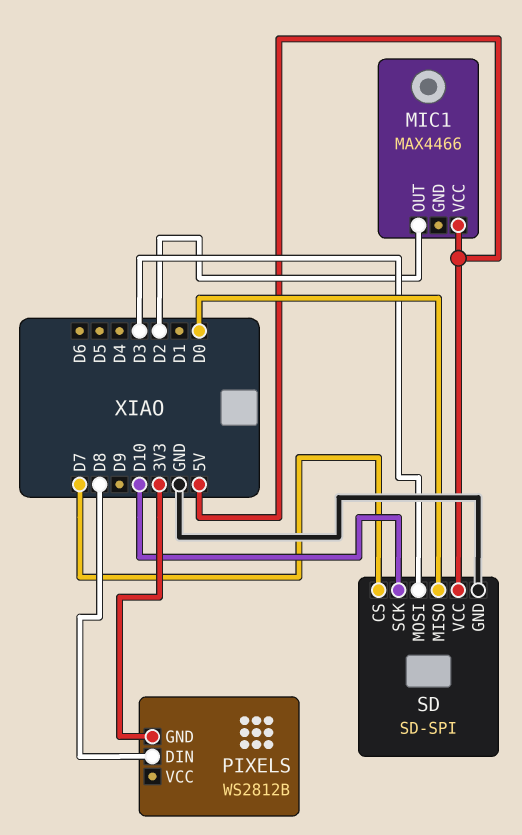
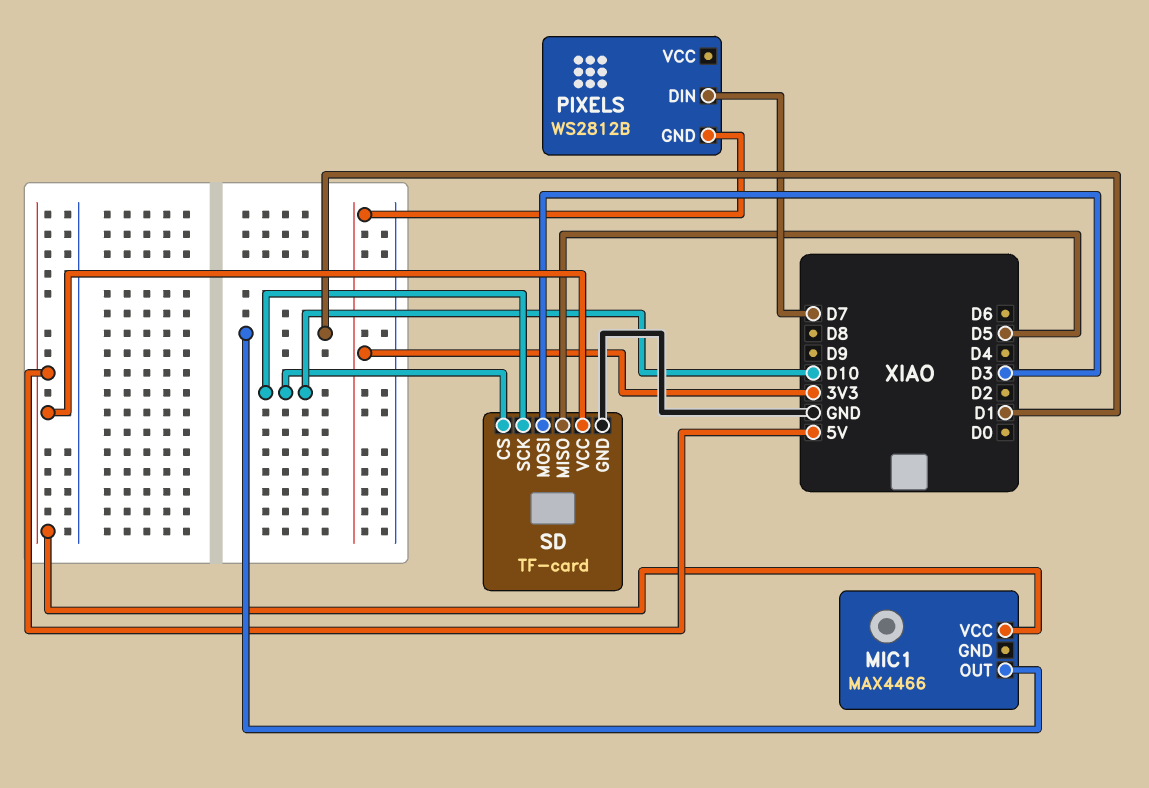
MIC1 pin OUT: D2 -> D1
PIXELS pin DIN: D8 -> D7
SD: SD-SPI -> TF-card
SD pin CS: D7 -> D10
SD pin MISO: D0 -> D5

